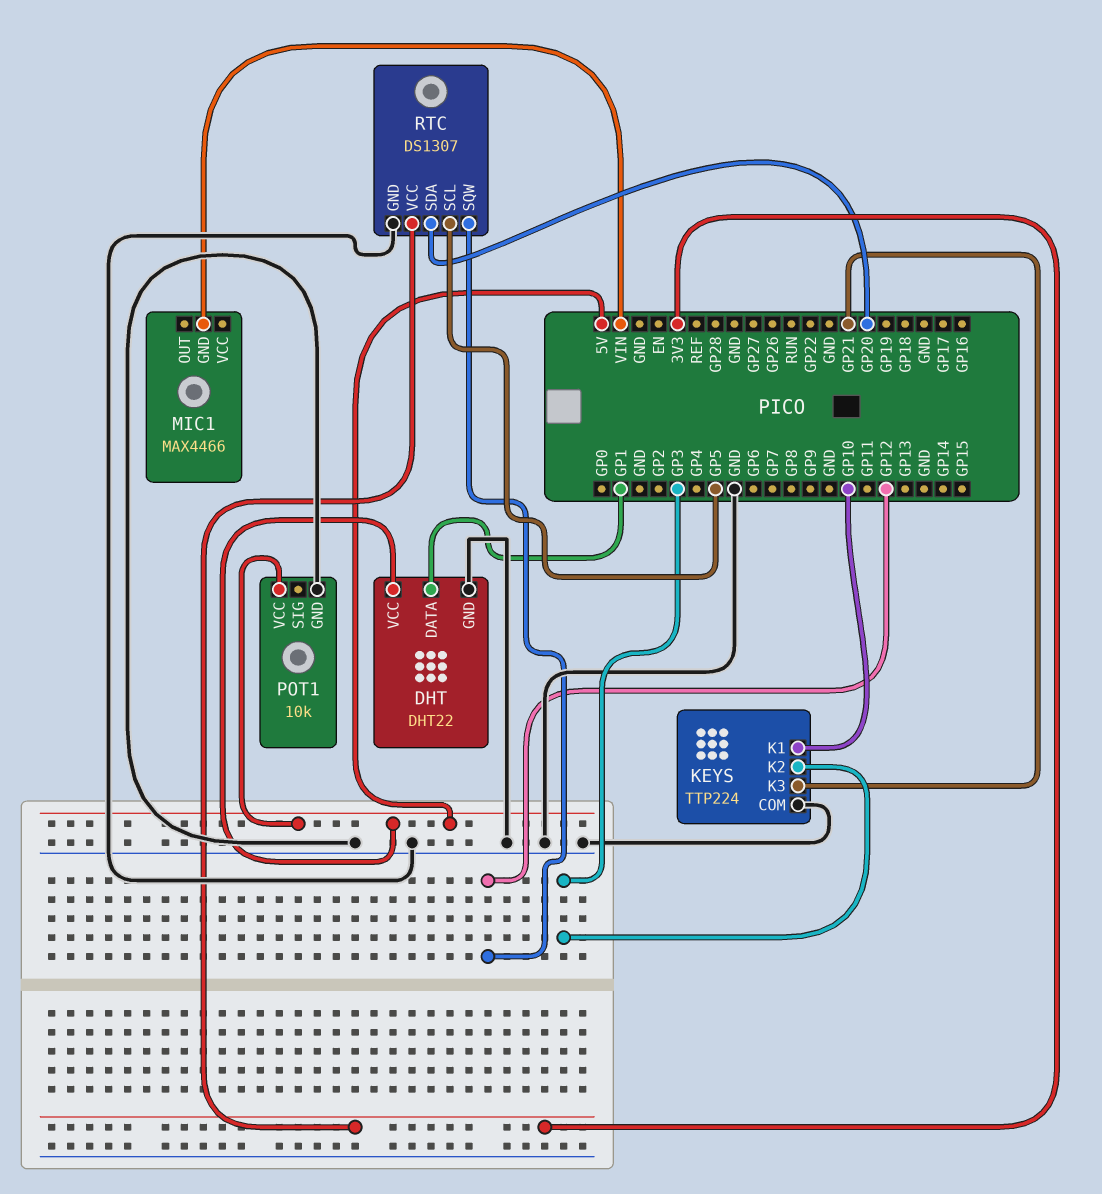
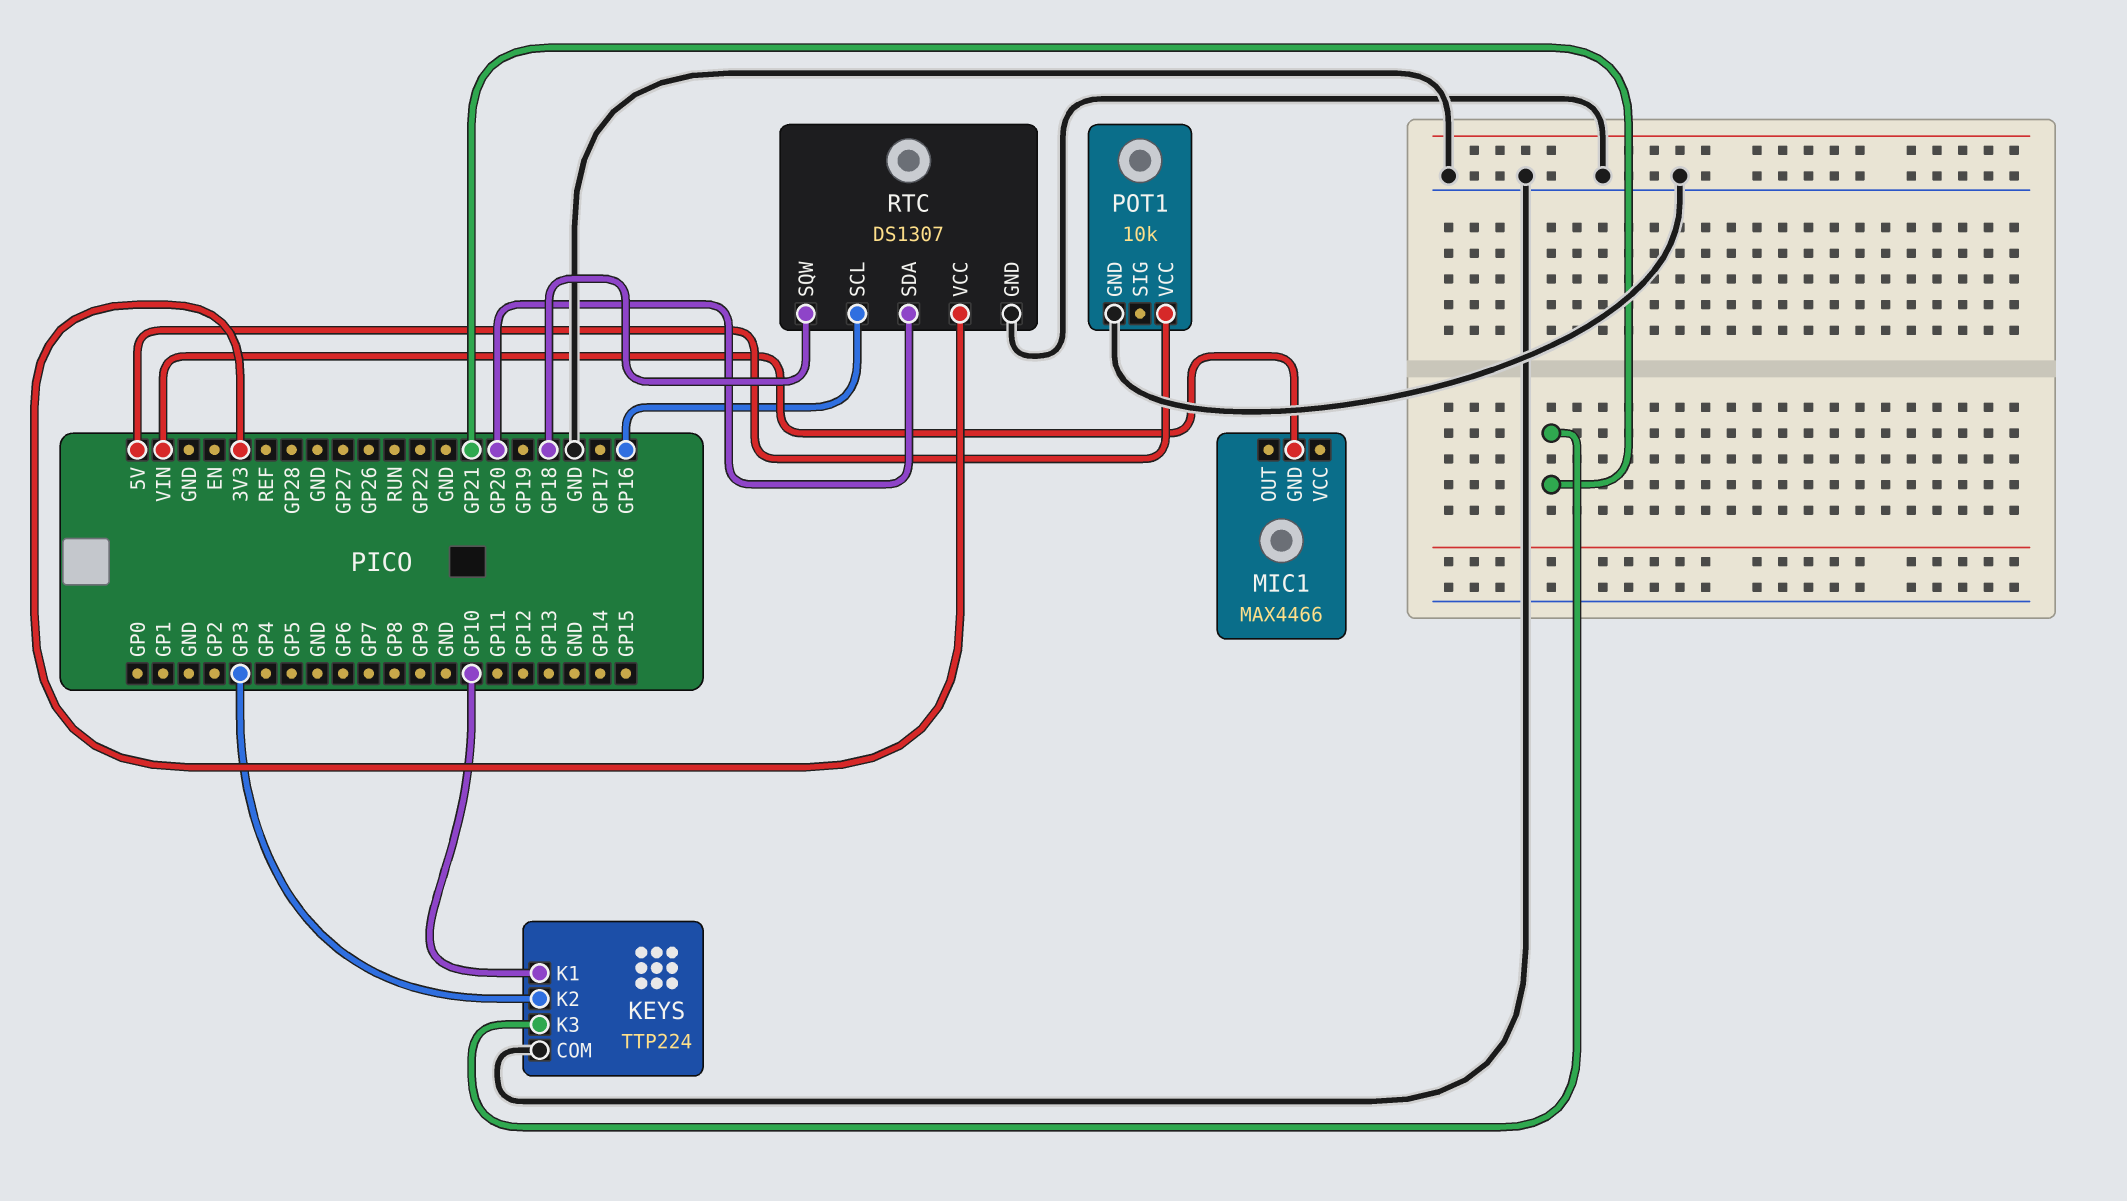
DHT: DHT22 -> none
DHT pin DATA: GP1 -> none
DHT pin GND: GND -> none
DHT pin VCC: 5V -> none
RTC pin SCL: GP5 -> GP16
RTC pin SQW: GP12 -> GP18

